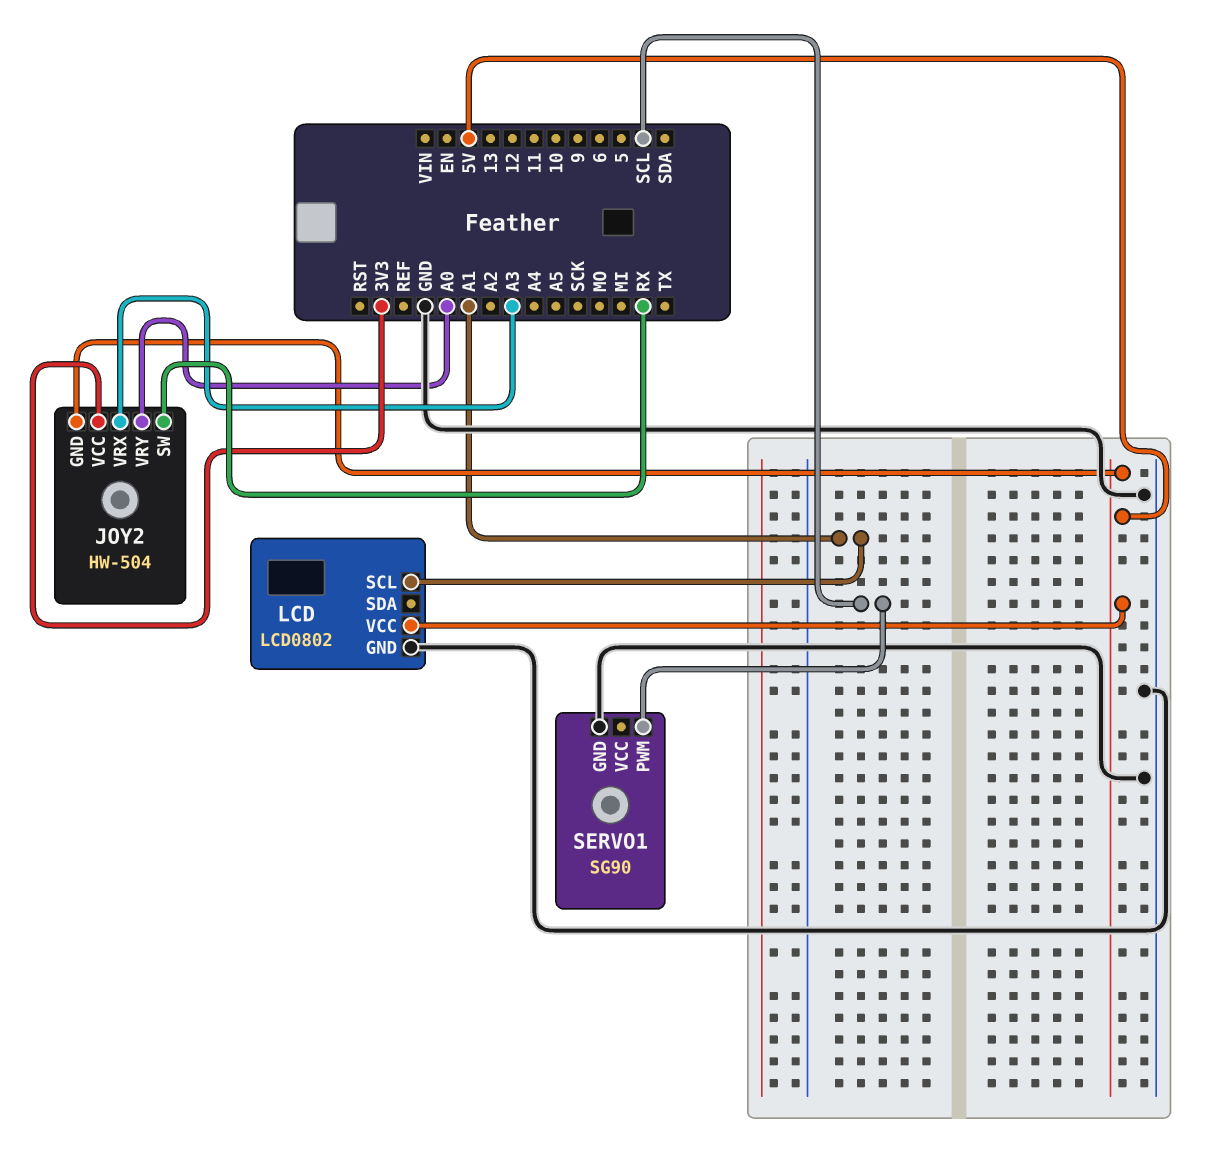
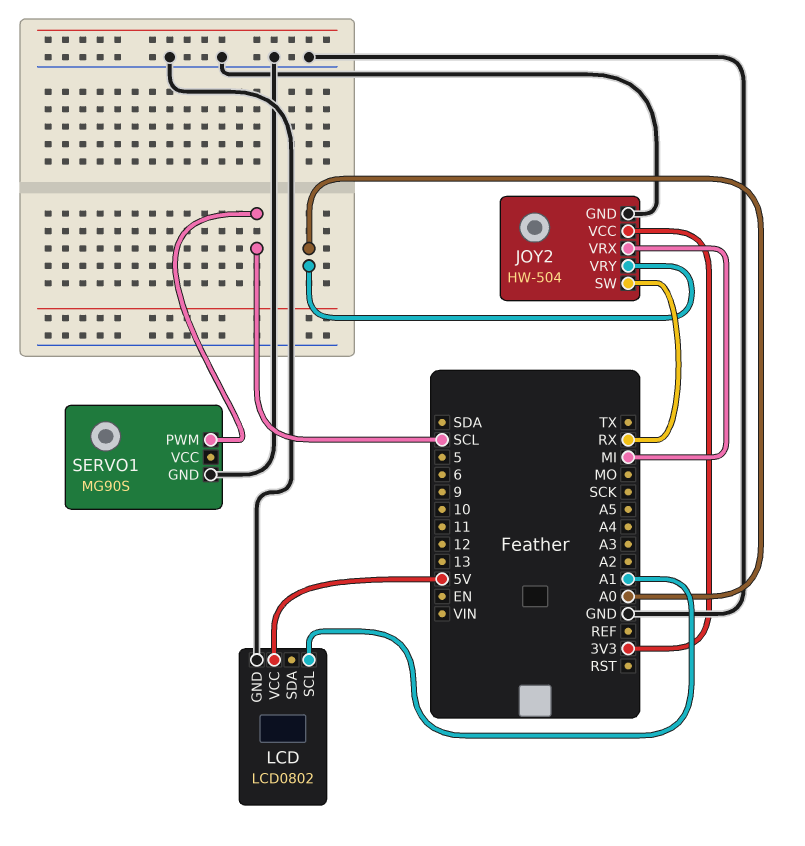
JOY2 pin GND: 5V -> GND
JOY2 pin VRX: A3 -> MI
SERVO1: SG90 -> MG90S

